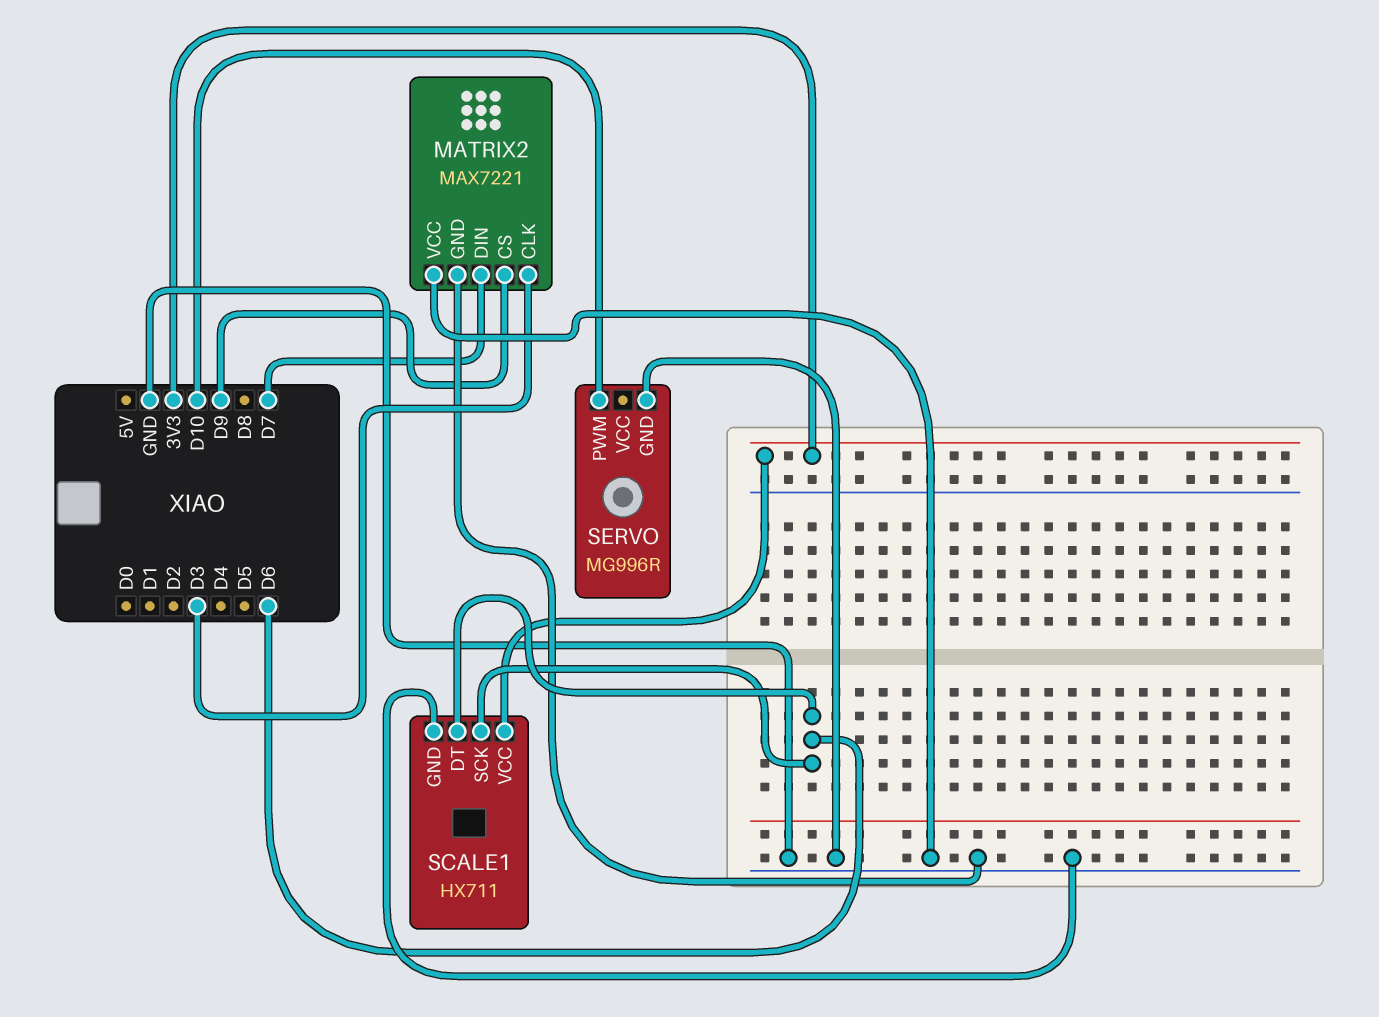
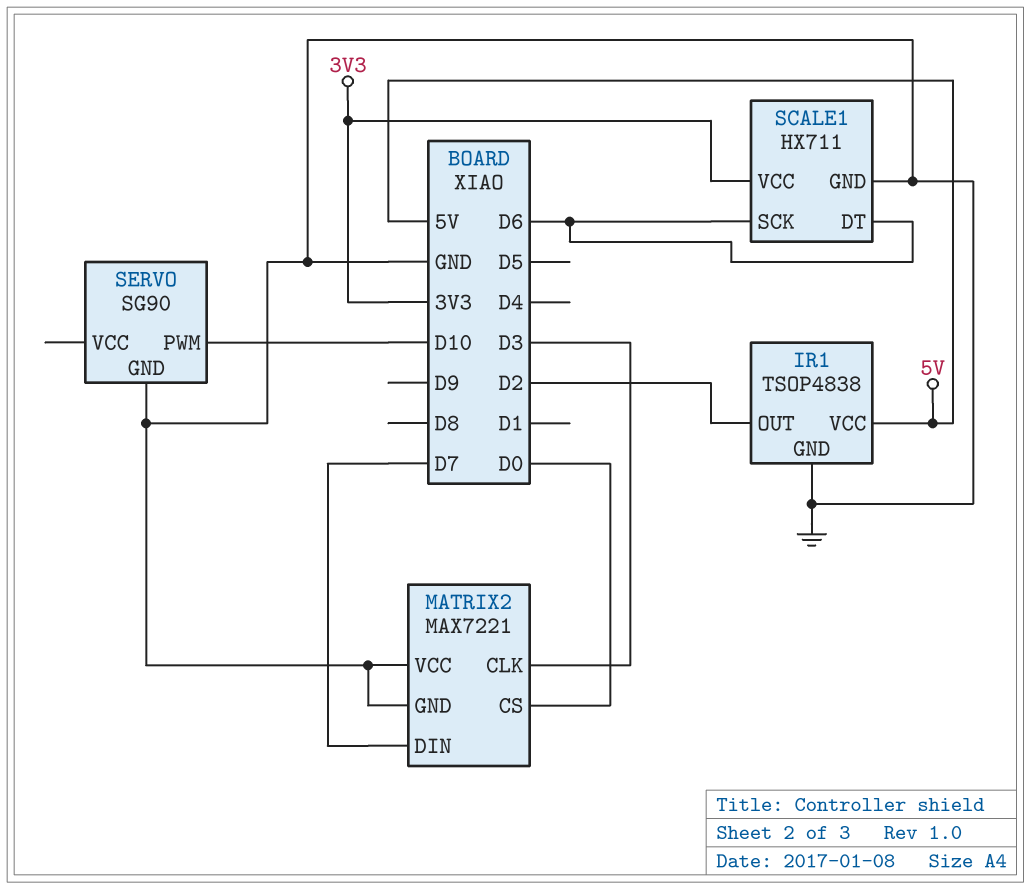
IR1: none -> TSOP4838
IR1 pin GND: none -> GND
IR1 pin OUT: none -> D2
IR1 pin VCC: none -> 5V
MATRIX2 pin CS: D9 -> D0
SERVO: MG996R -> SG90

